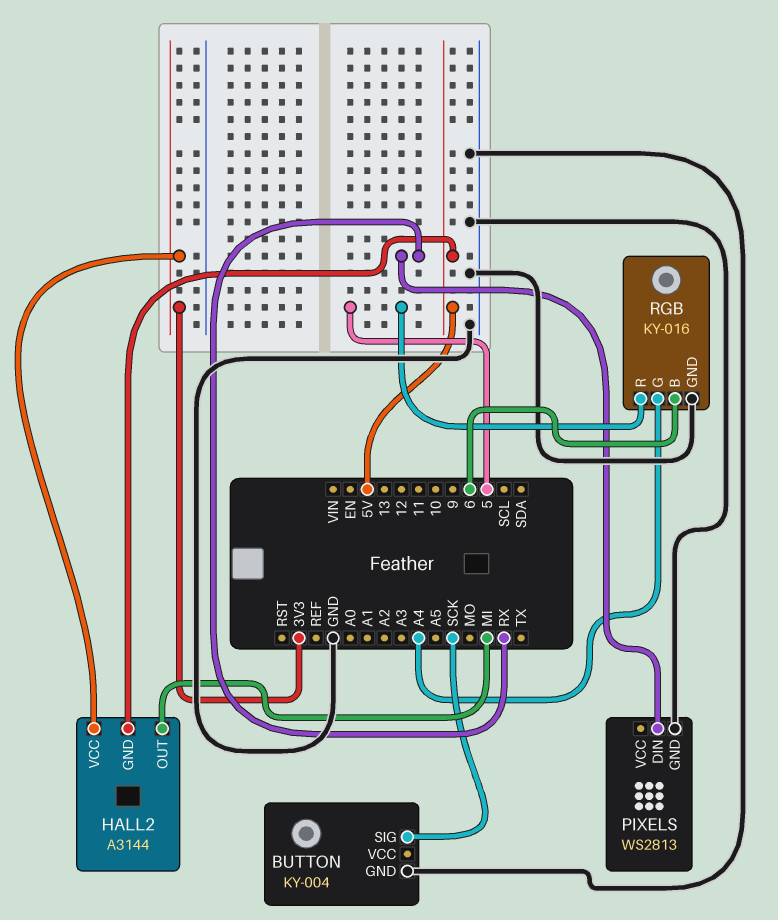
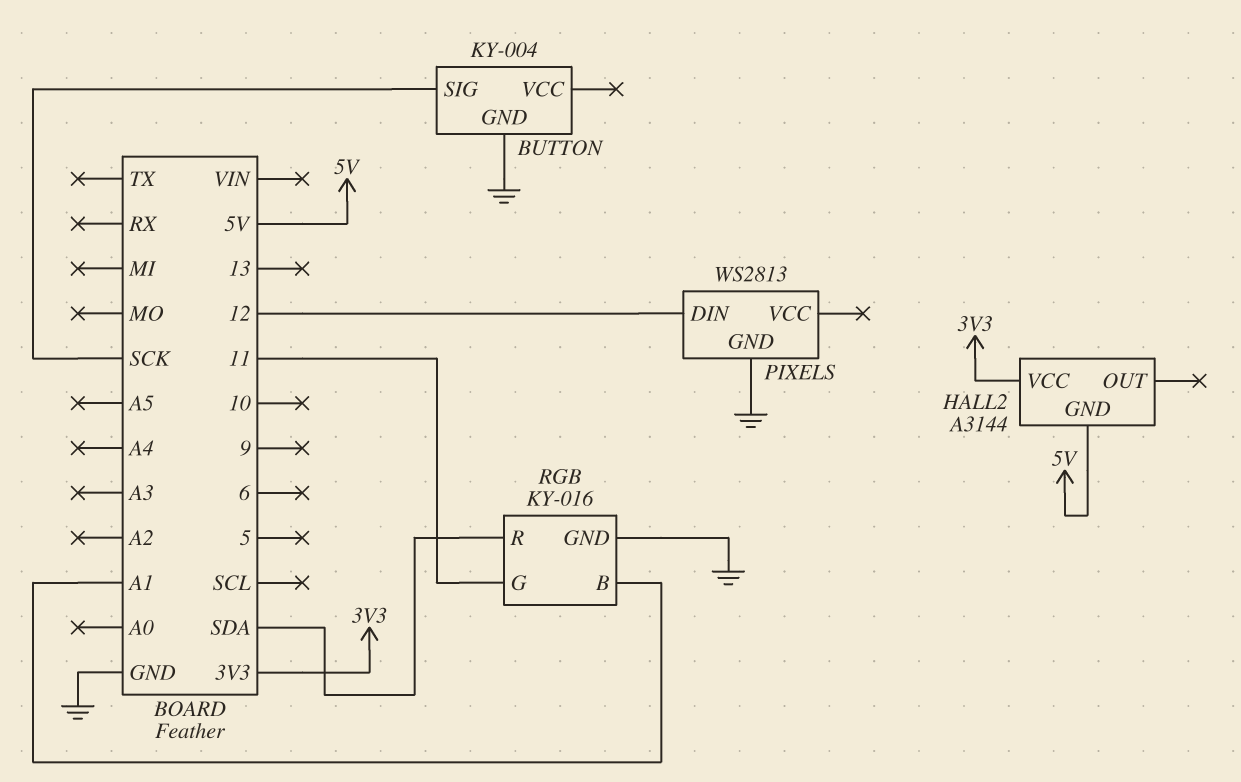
HALL2 pin OUT: MI -> none
PIXELS pin DIN: RX -> 12
RGB pin B: 6 -> A1
RGB pin G: A4 -> 11
RGB pin R: 5 -> SDA

